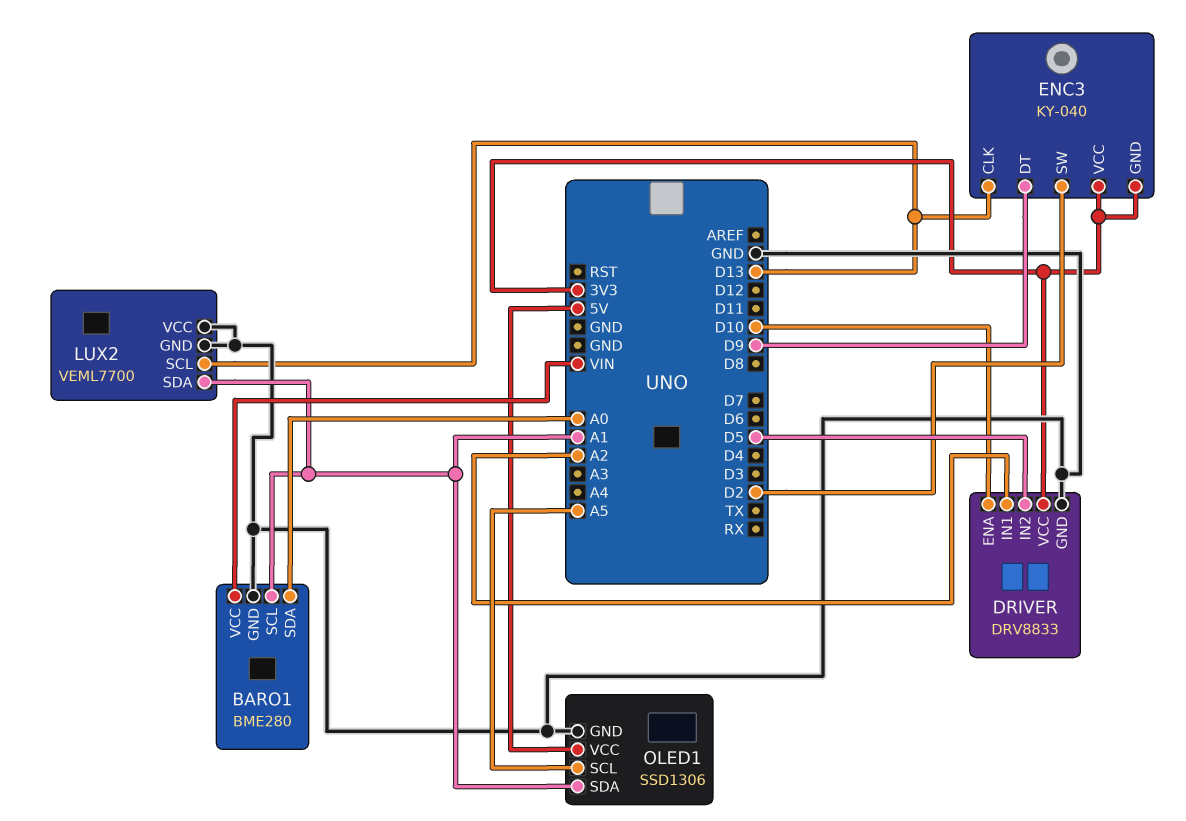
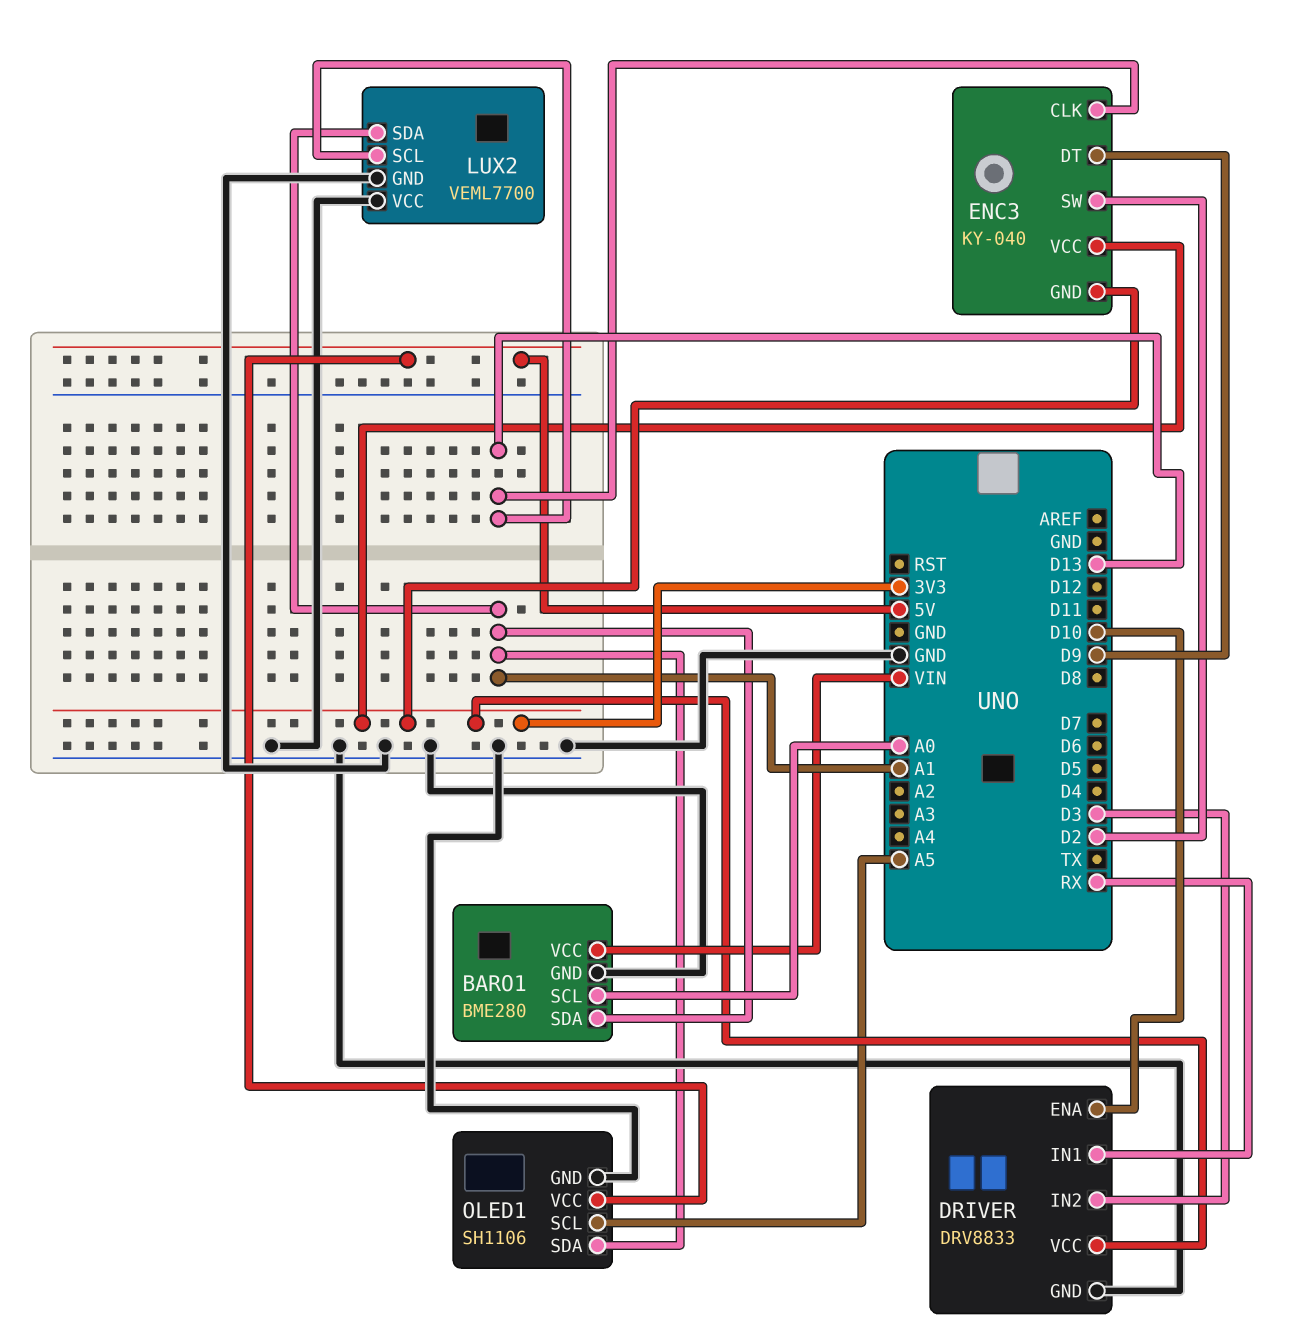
BARO1 pin SCL: A1 -> A0
BARO1 pin SDA: A0 -> A1
DRIVER pin IN1: A2 -> RX
DRIVER pin IN2: D5 -> D3
OLED1: SSD1306 -> SH1106

